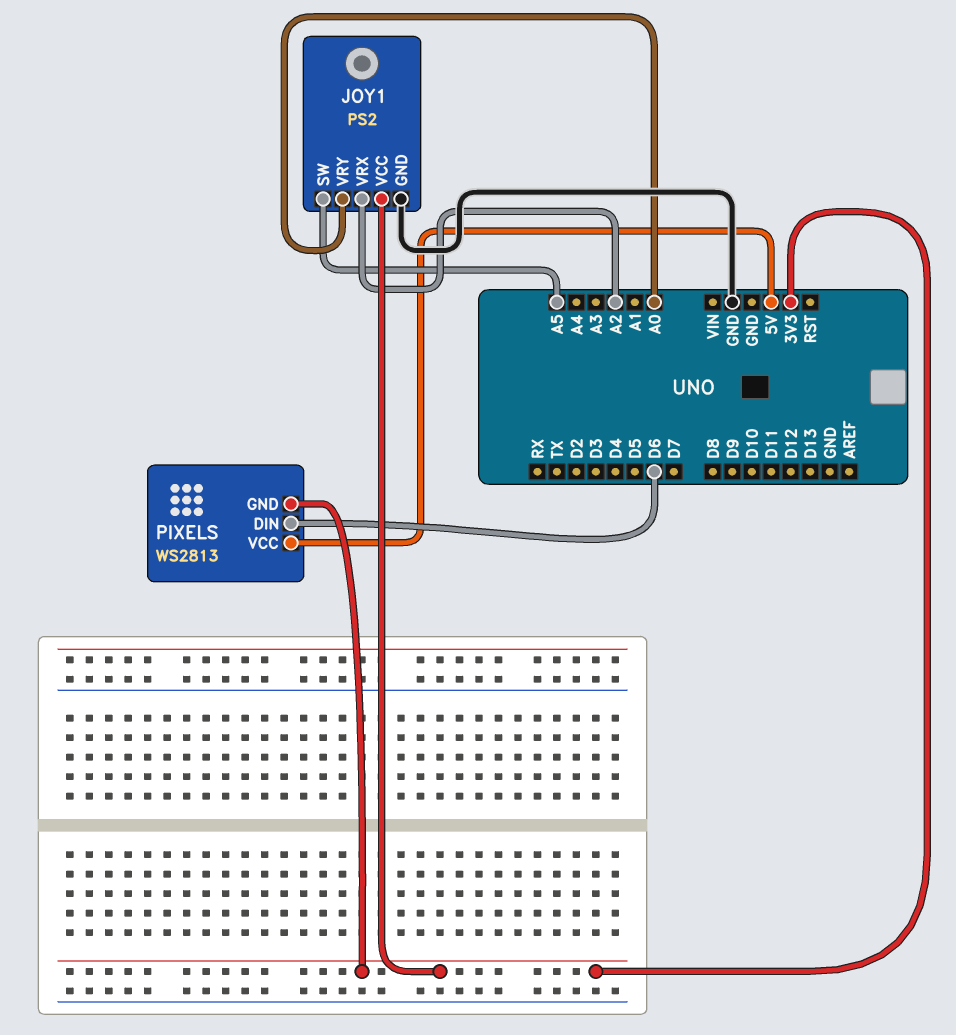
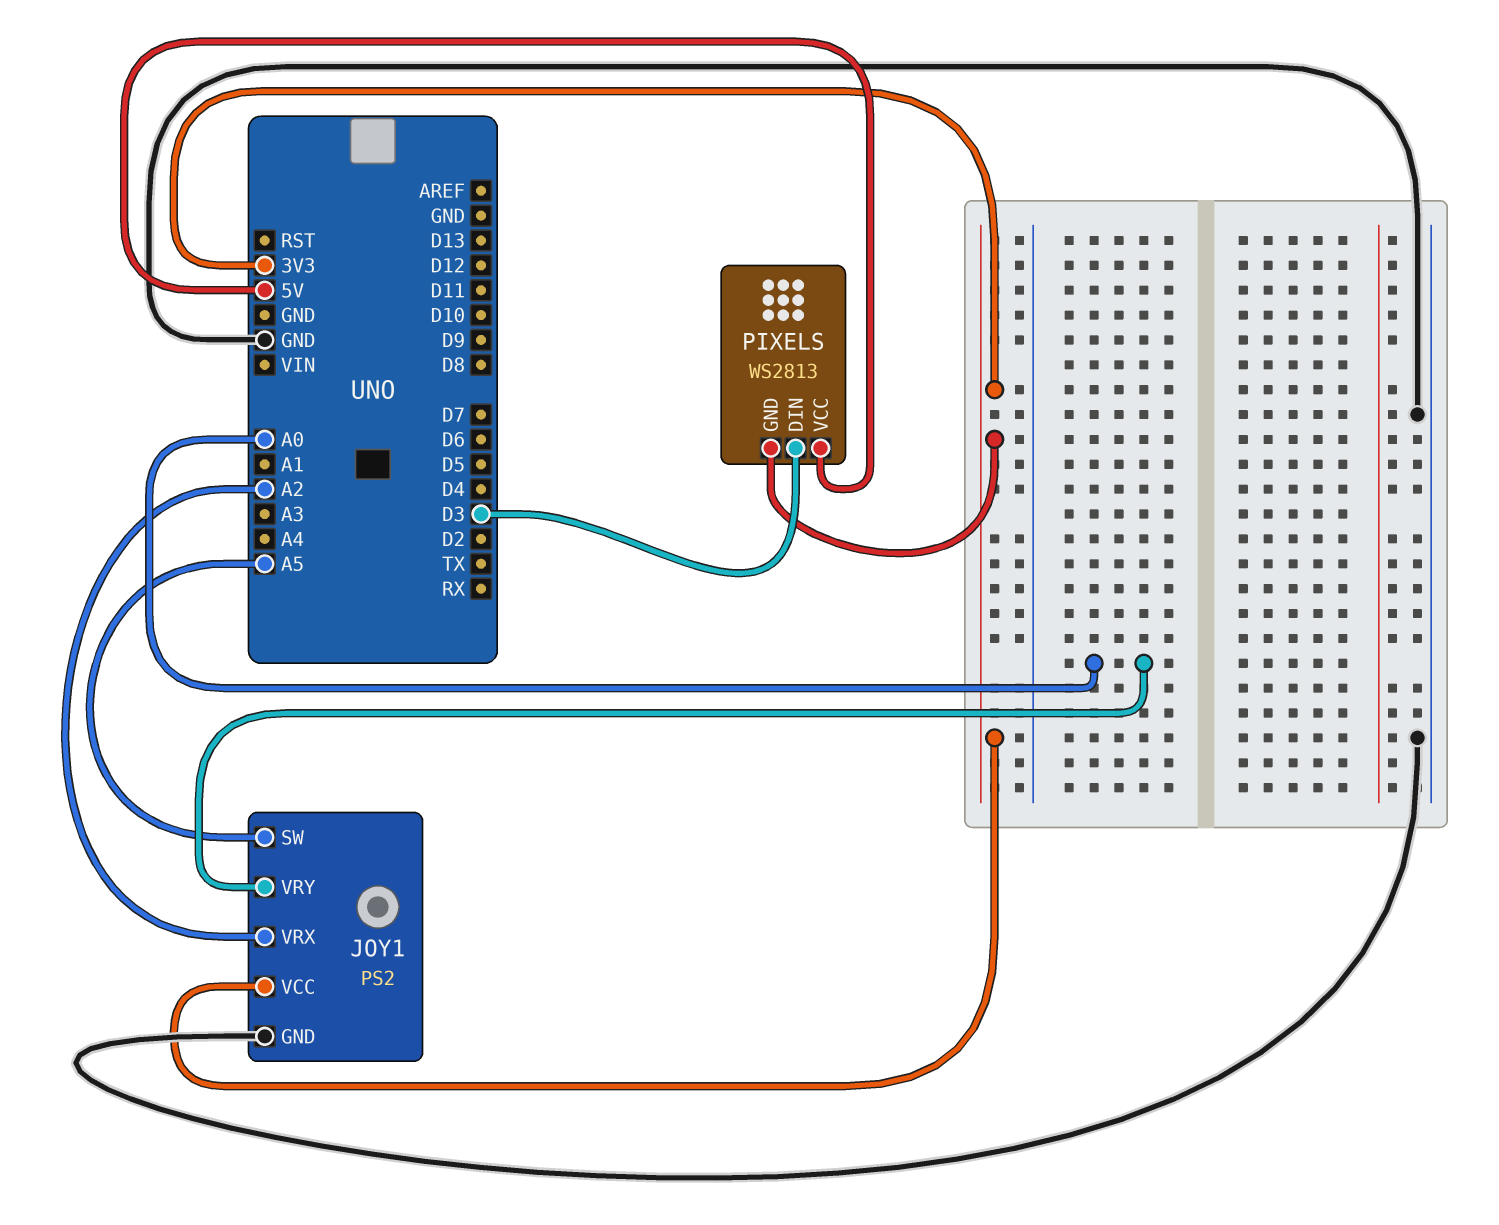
PIXELS pin DIN: D6 -> D3

